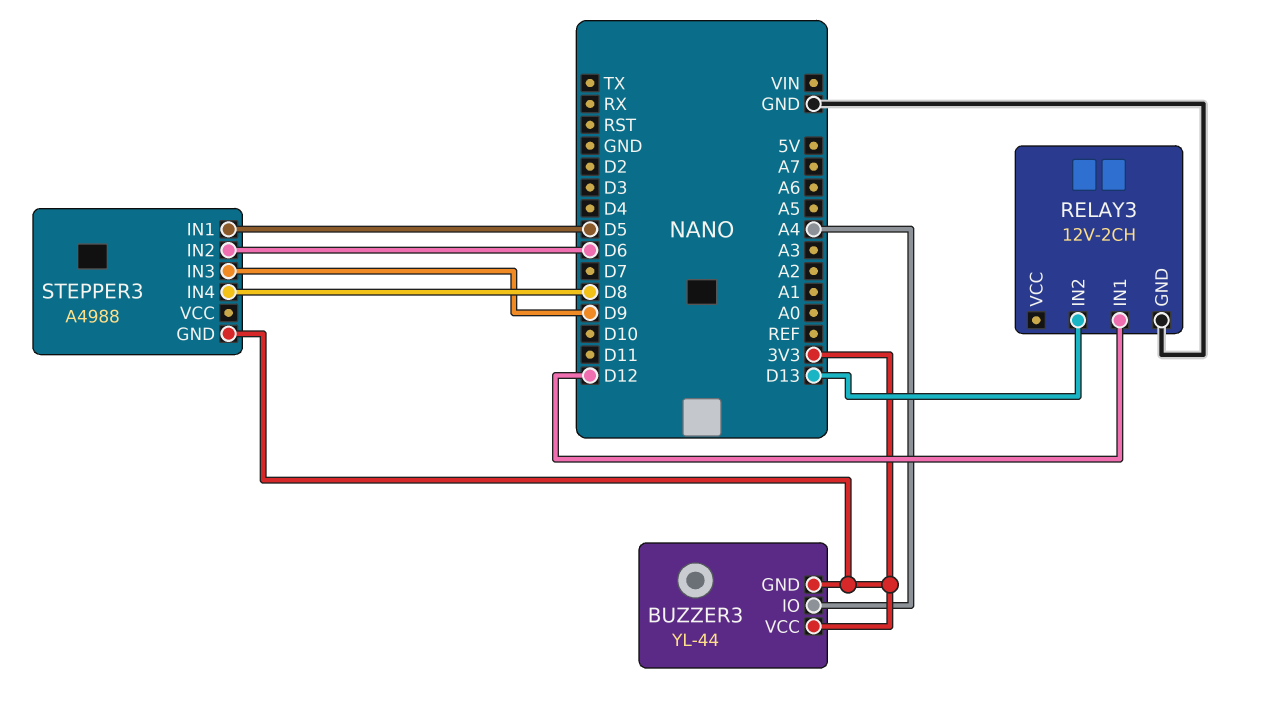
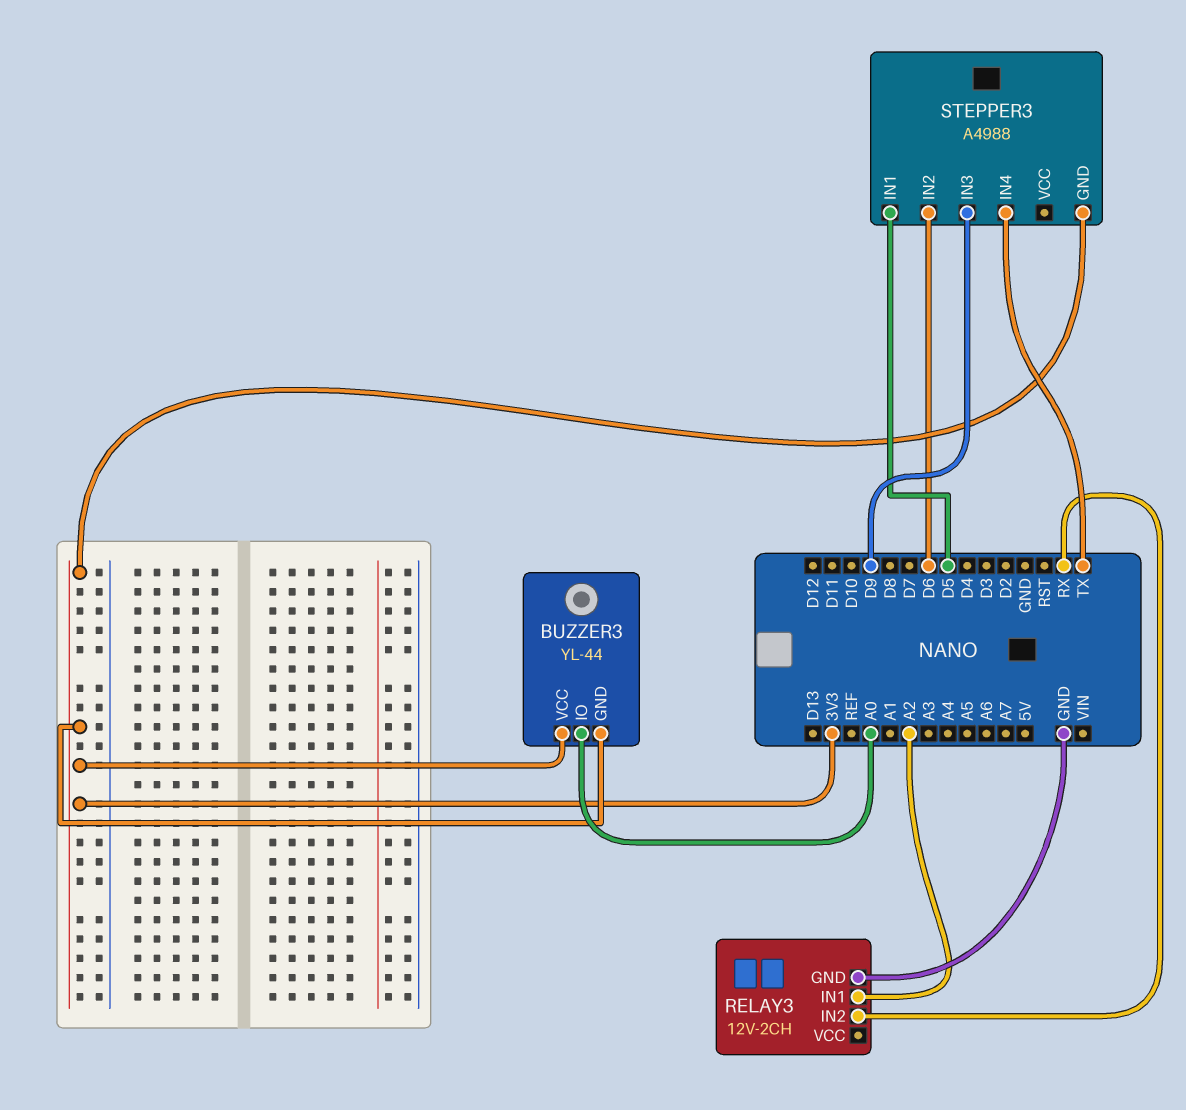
BUZZER3 pin IO: A4 -> A0
RELAY3 pin IN1: D12 -> A2
RELAY3 pin IN2: D13 -> RX
STEPPER3 pin IN4: D8 -> TX

